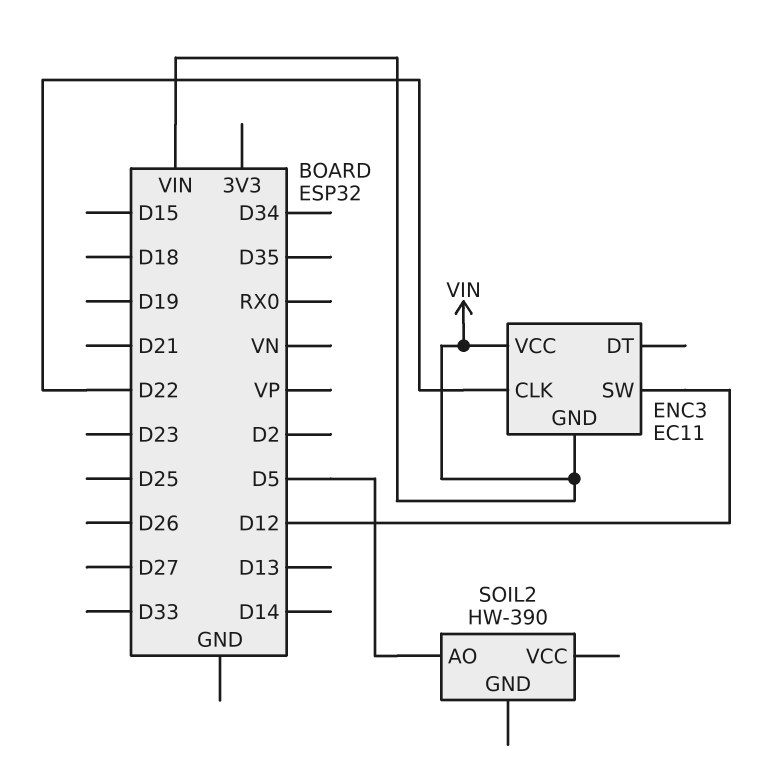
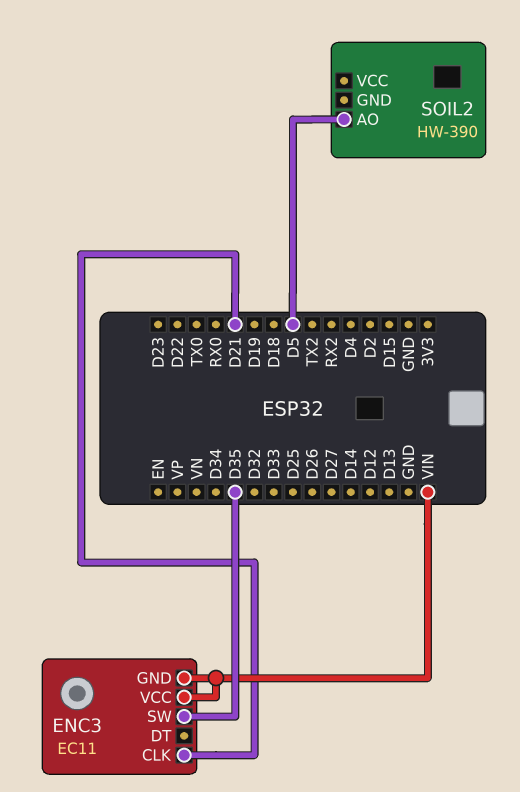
ENC3 pin CLK: D22 -> D21
ENC3 pin SW: D12 -> D35

